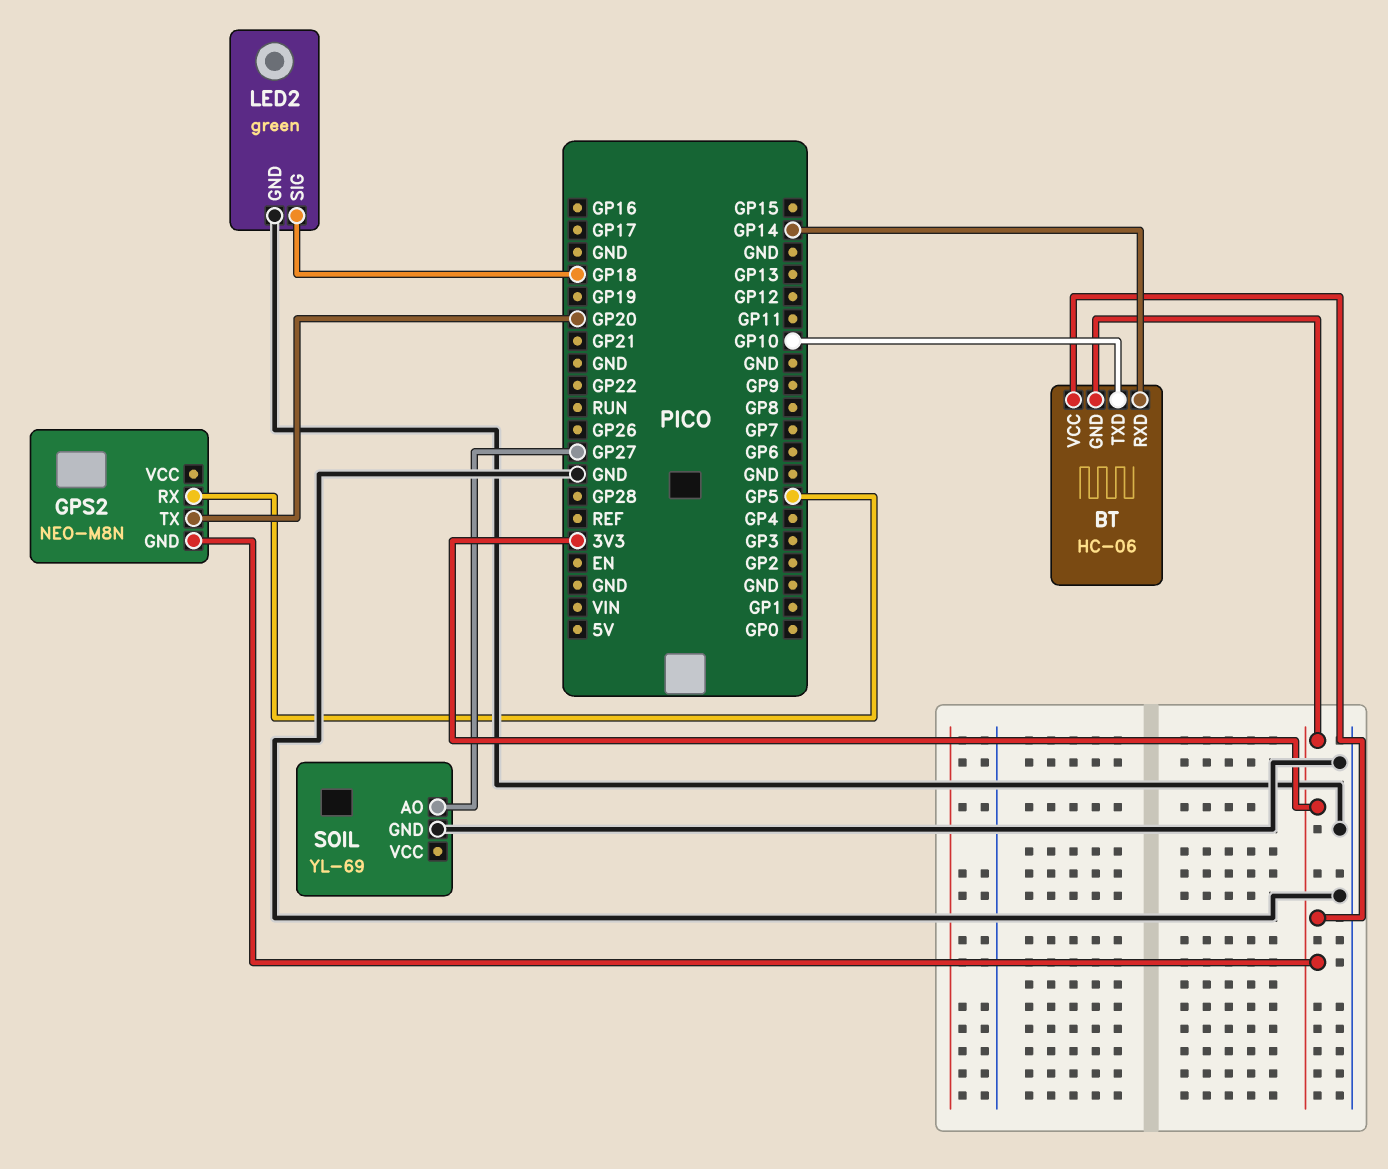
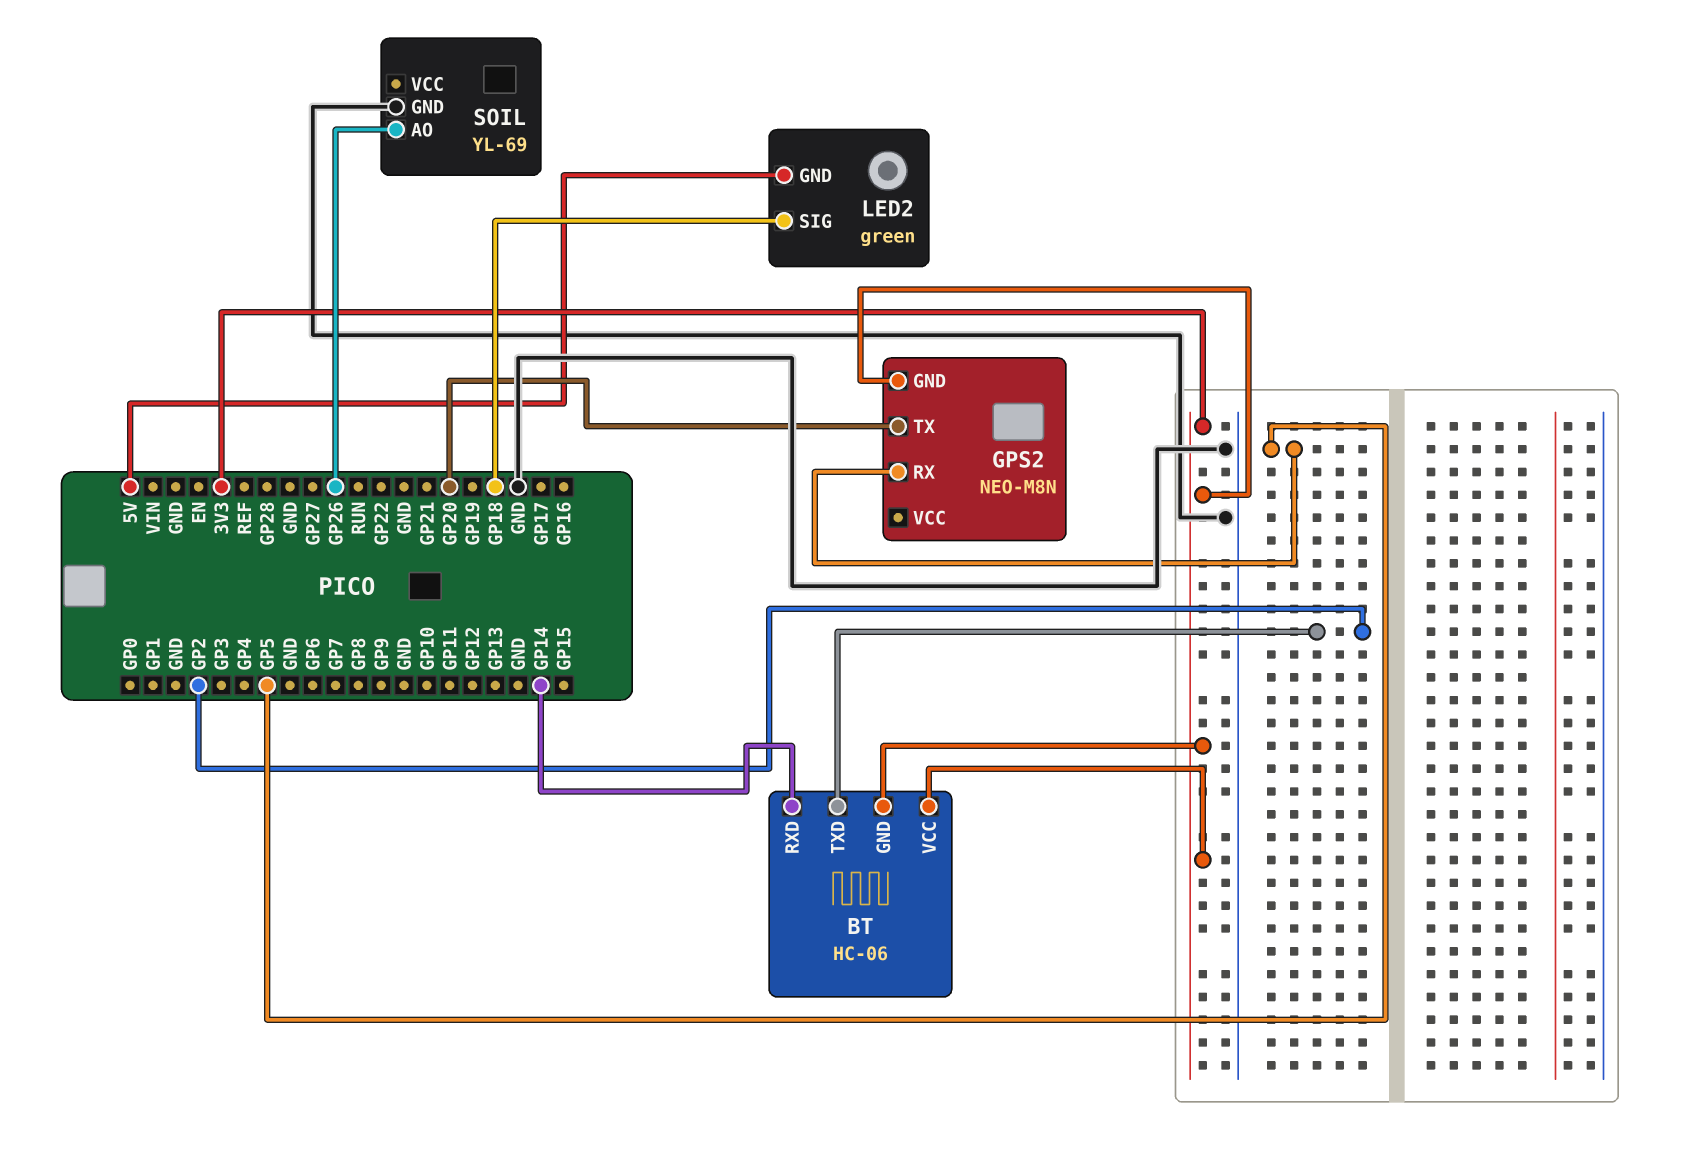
BT pin TXD: GP10 -> GP2
LED2 pin GND: GND -> 5V
SOIL pin AO: GP27 -> GP26

